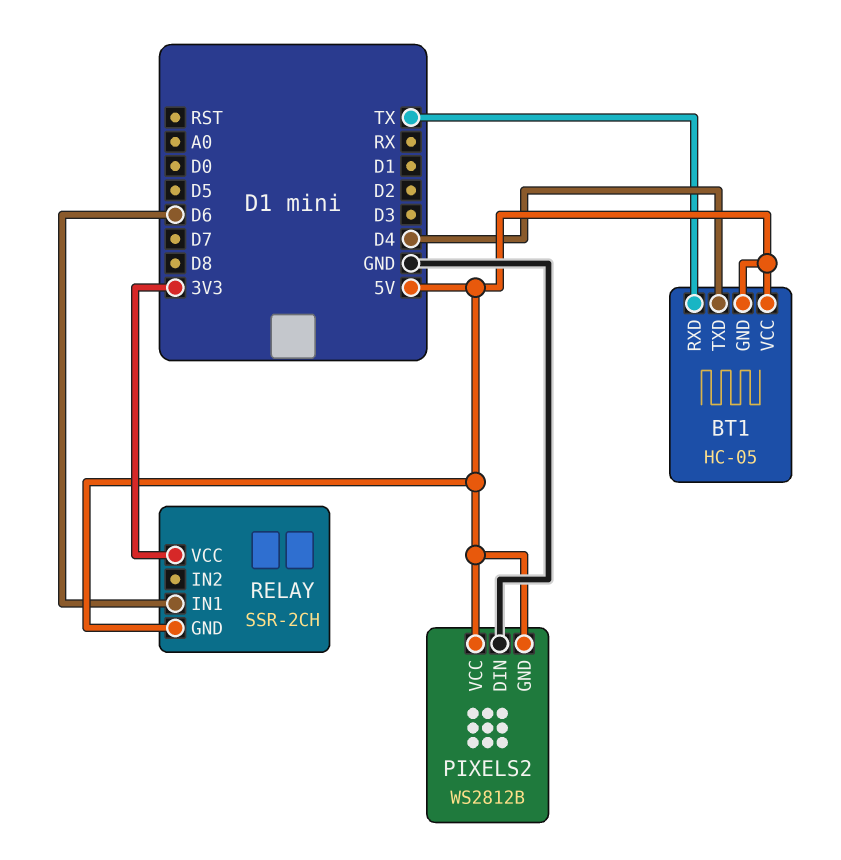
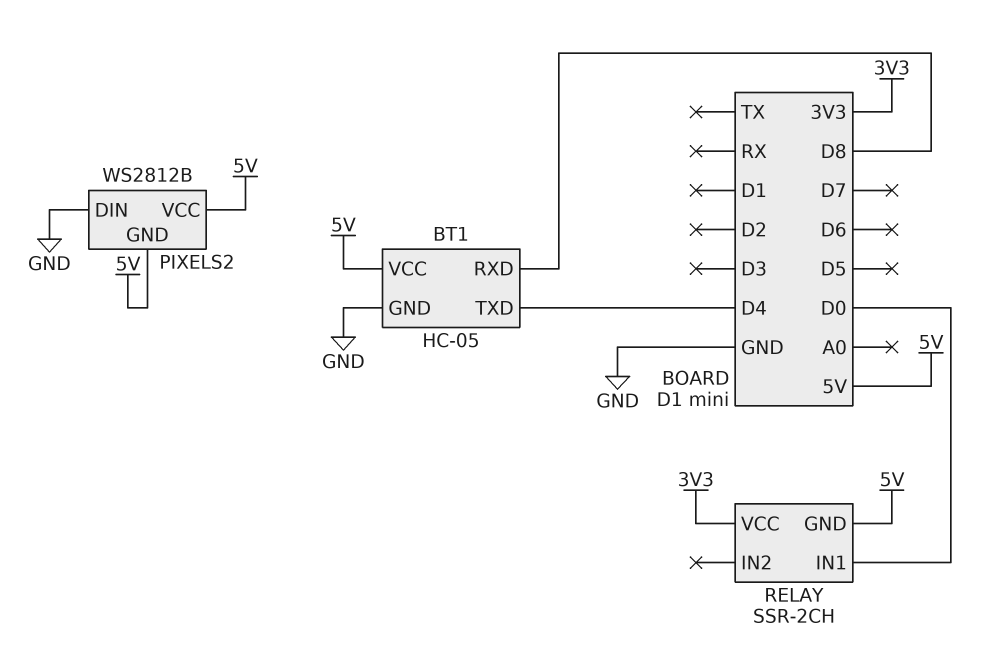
BT1 pin GND: 5V -> GND
BT1 pin RXD: TX -> D8
RELAY pin IN1: D6 -> D0

